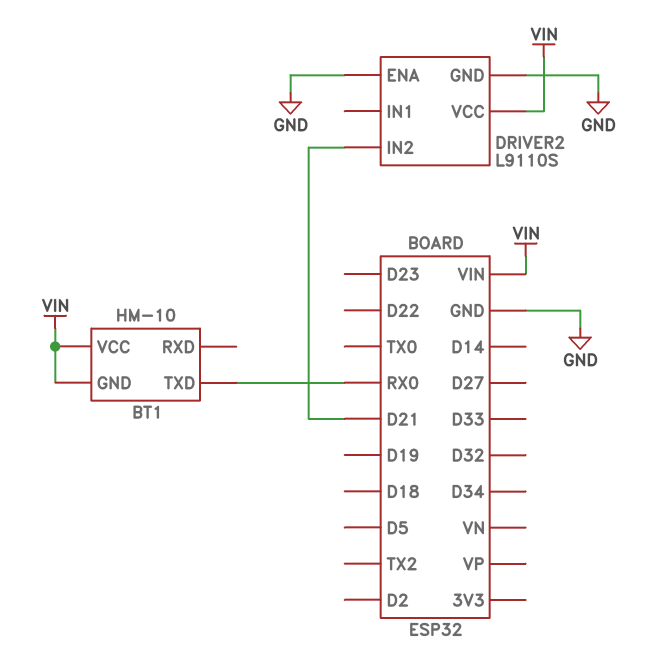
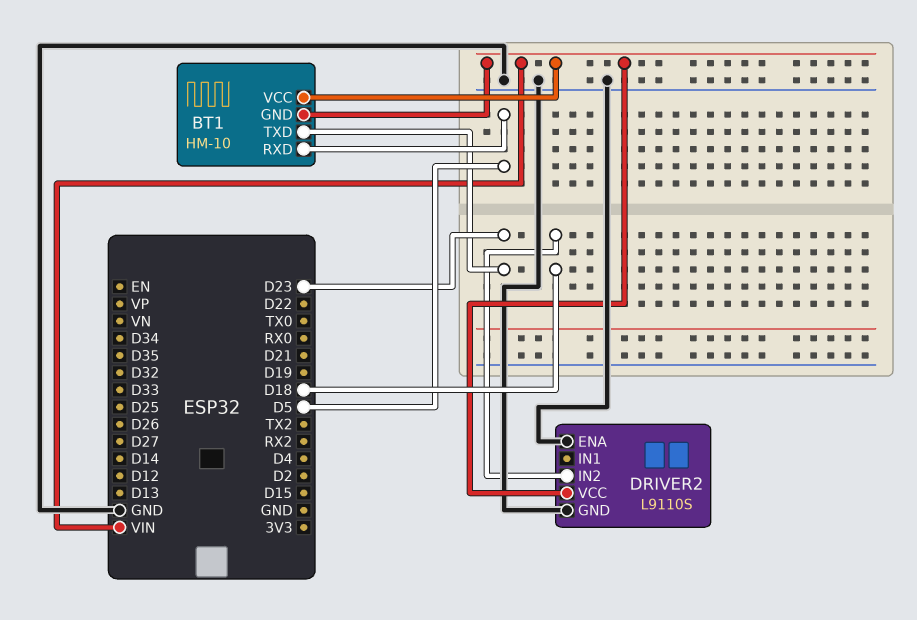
BT1 pin RXD: none -> D5
BT1 pin TXD: RX0 -> D23
DRIVER2 pin IN2: D21 -> D18

